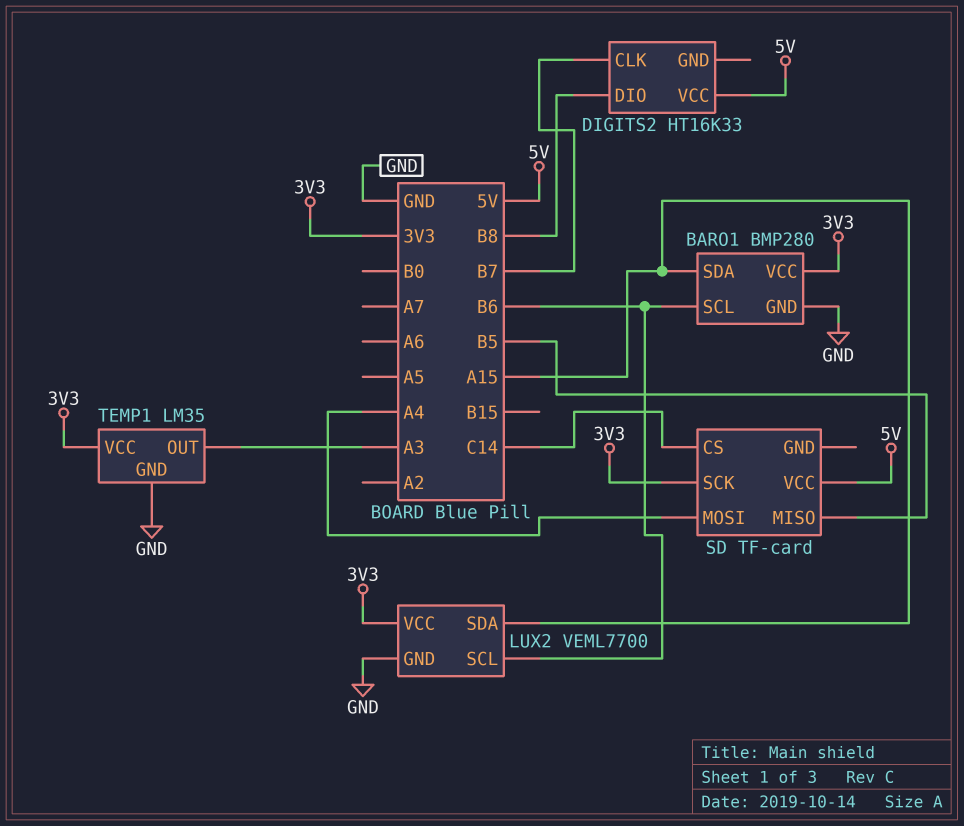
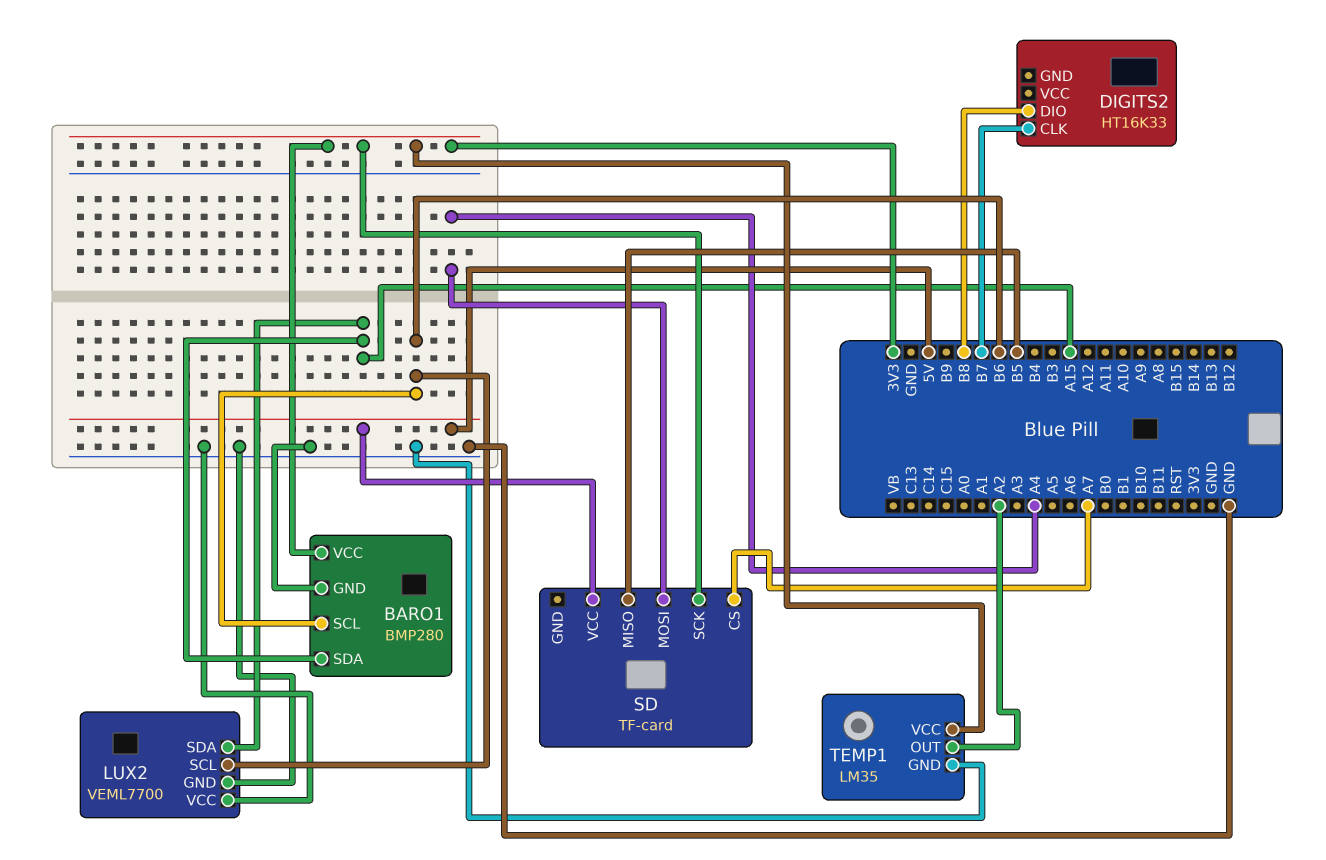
DIGITS2 pin VCC: 5V -> none
LUX2 pin VCC: 3V3 -> GND
SD pin CS: C14 -> A7
TEMP1 pin OUT: A3 -> A2

